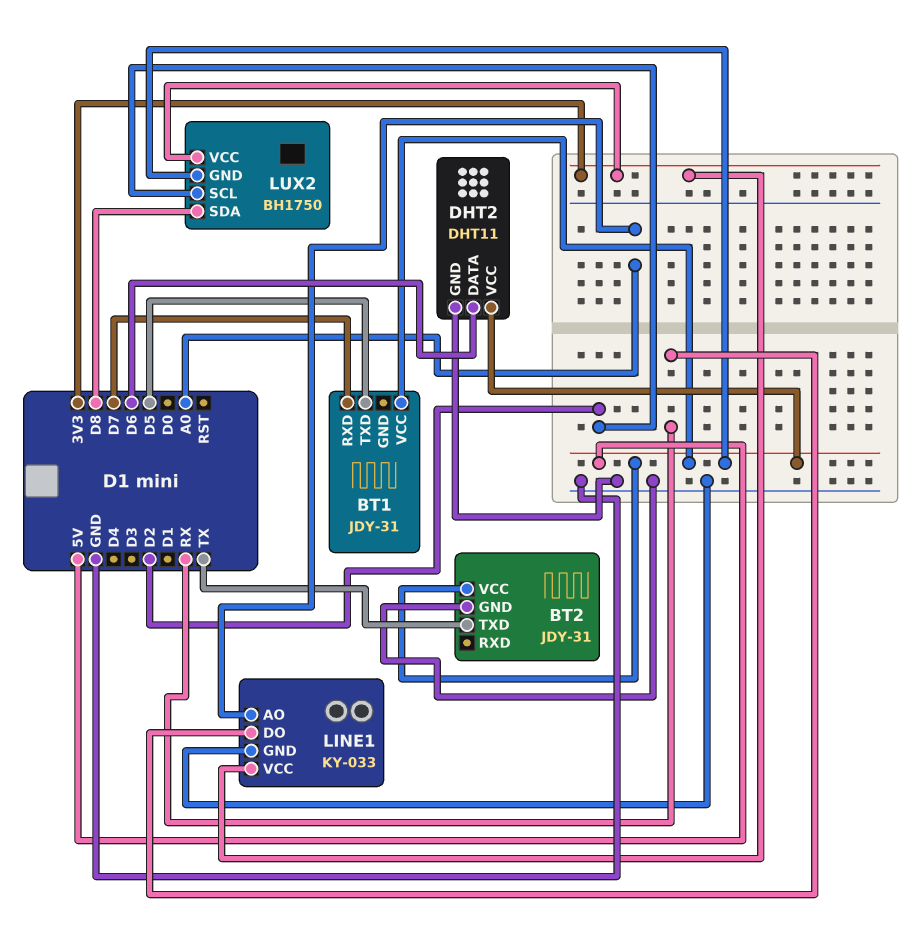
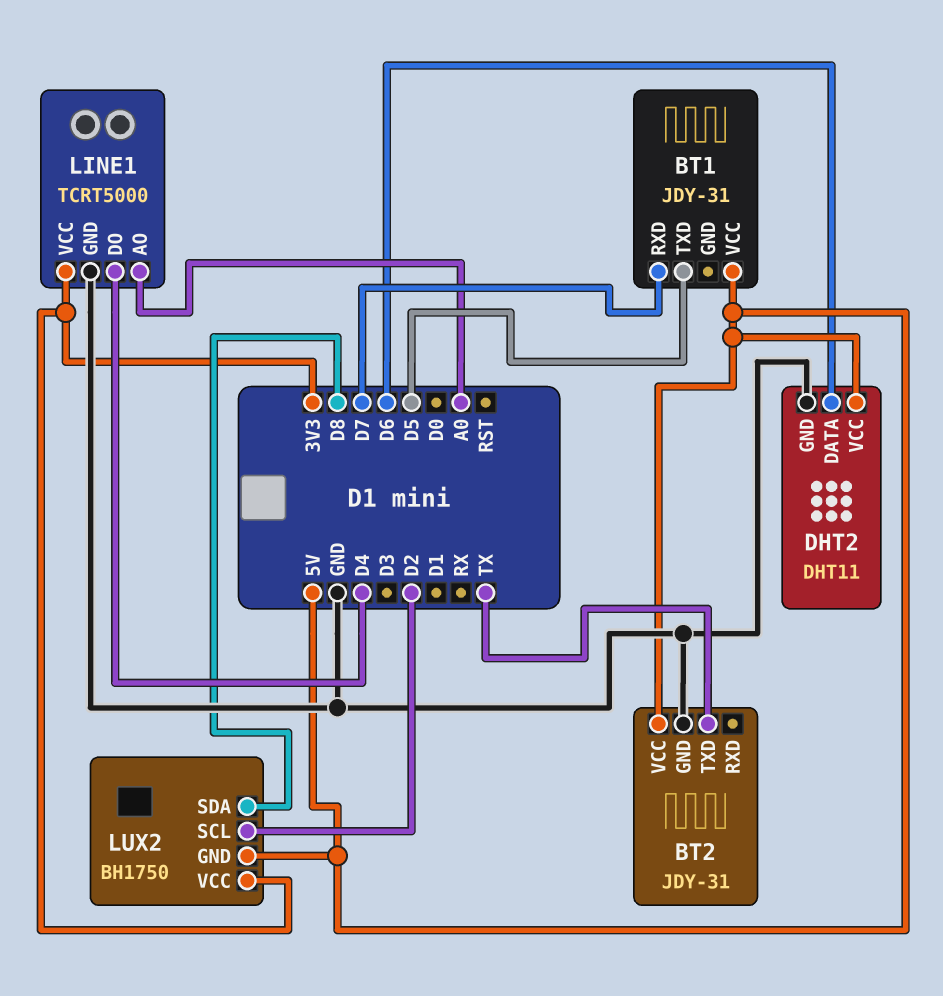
LINE1: KY-033 -> TCRT5000
LINE1 pin DO: RX -> D4

